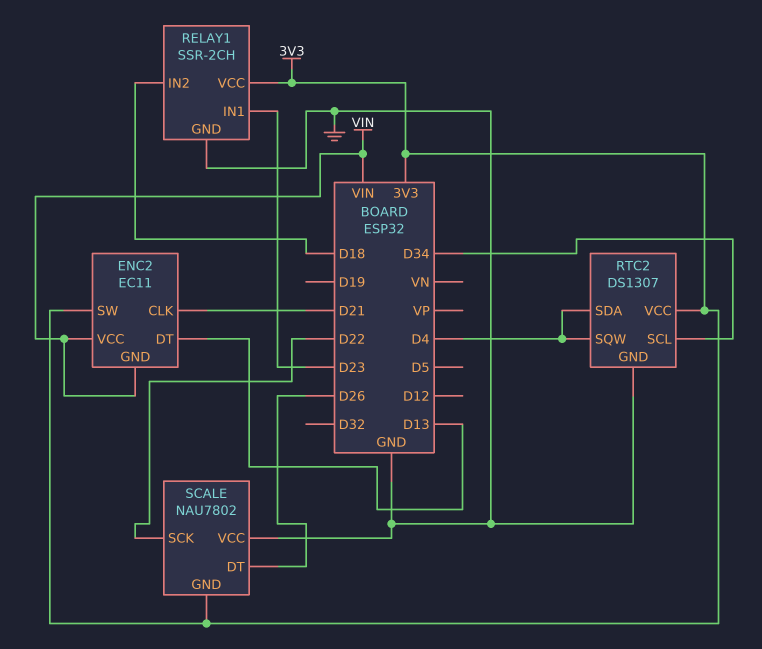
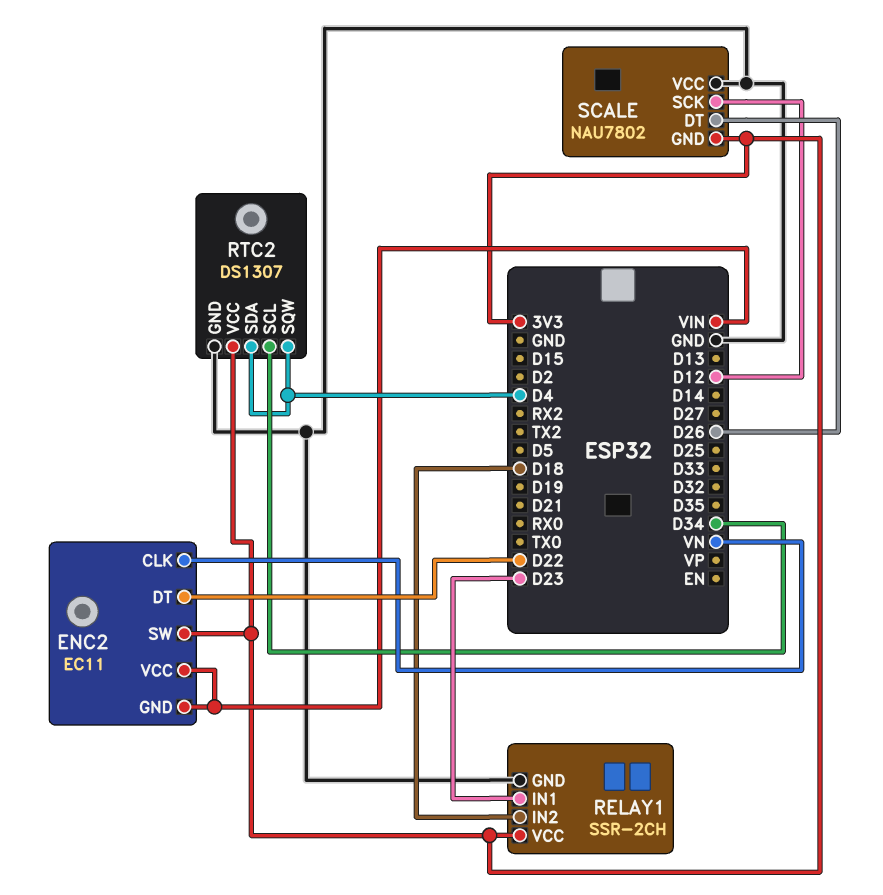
ENC2 pin CLK: D21 -> VN
ENC2 pin DT: D13 -> D22
SCALE pin SCK: D22 -> D12

